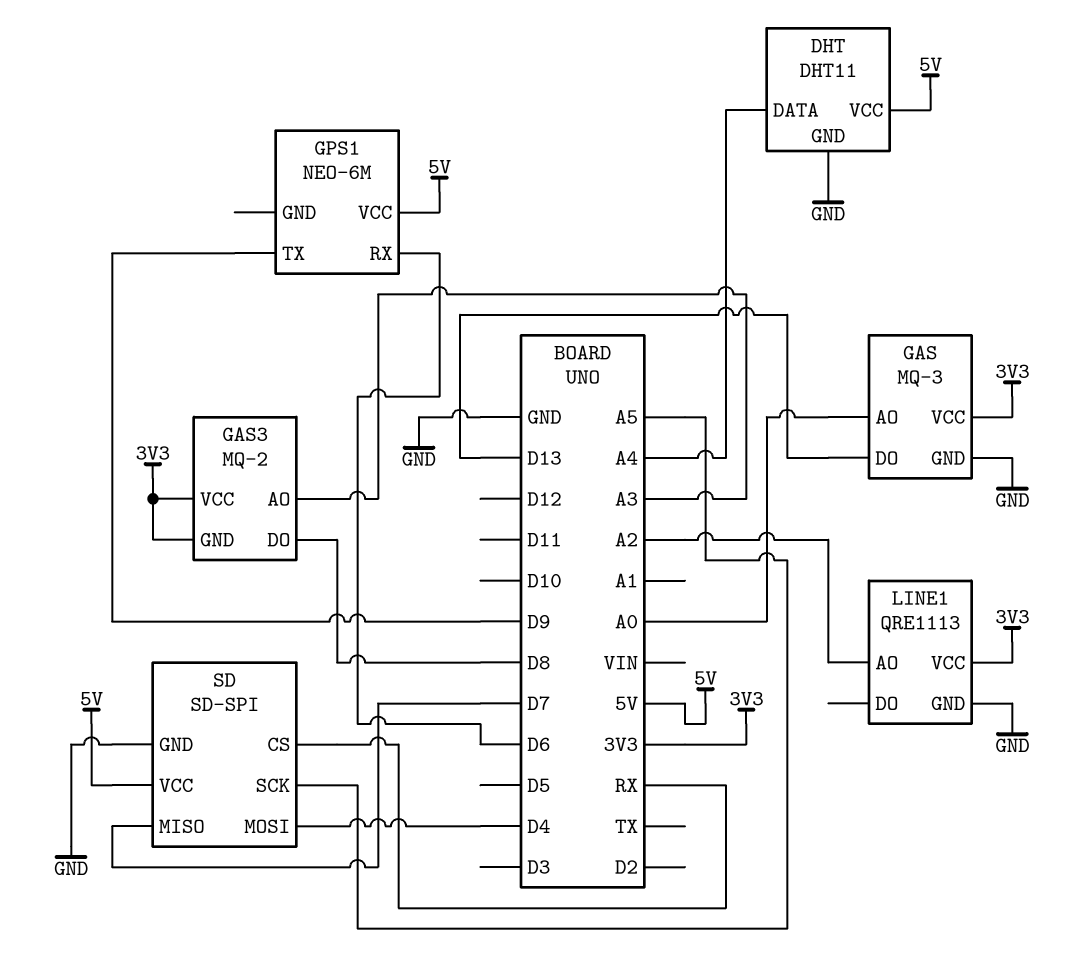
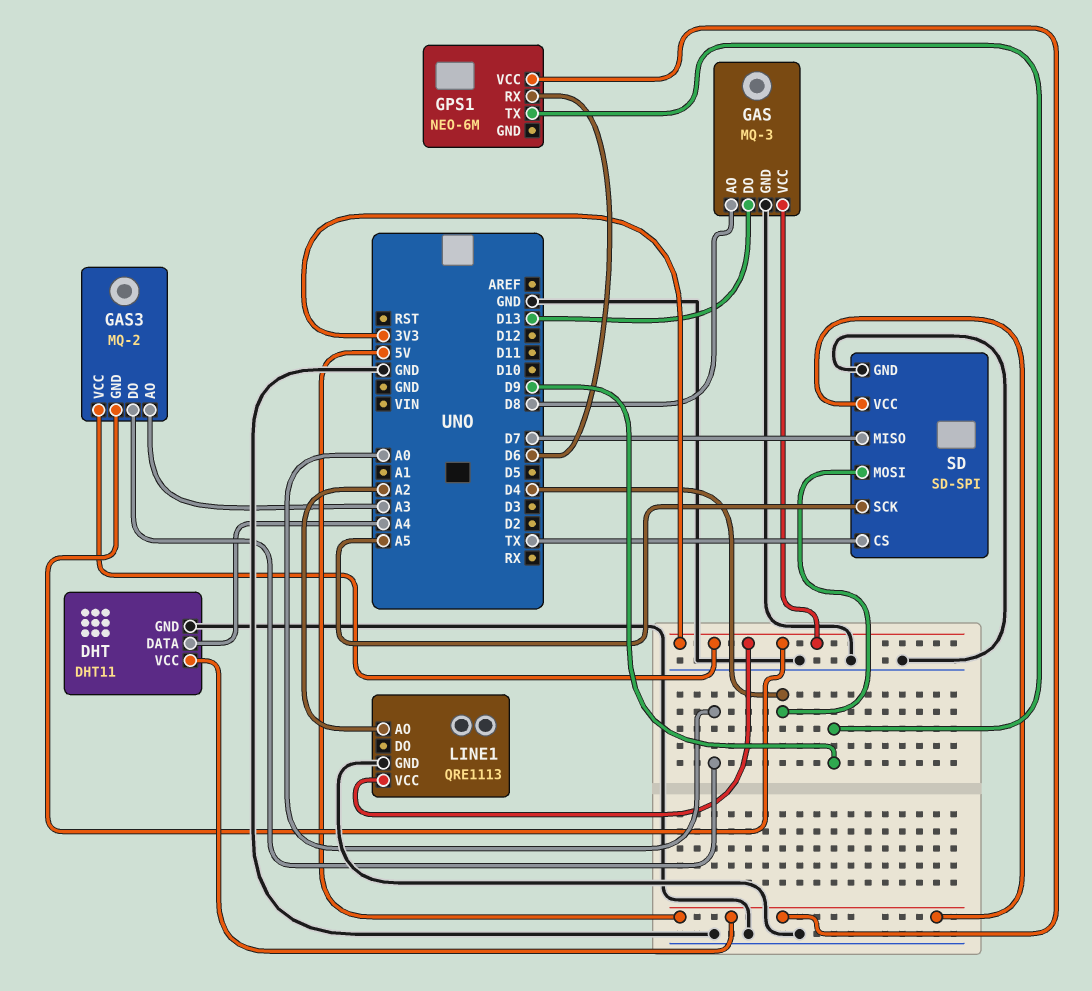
GAS pin AO: A0 -> D8
GAS3 pin DO: D8 -> A0
SD pin CS: RX -> TX

